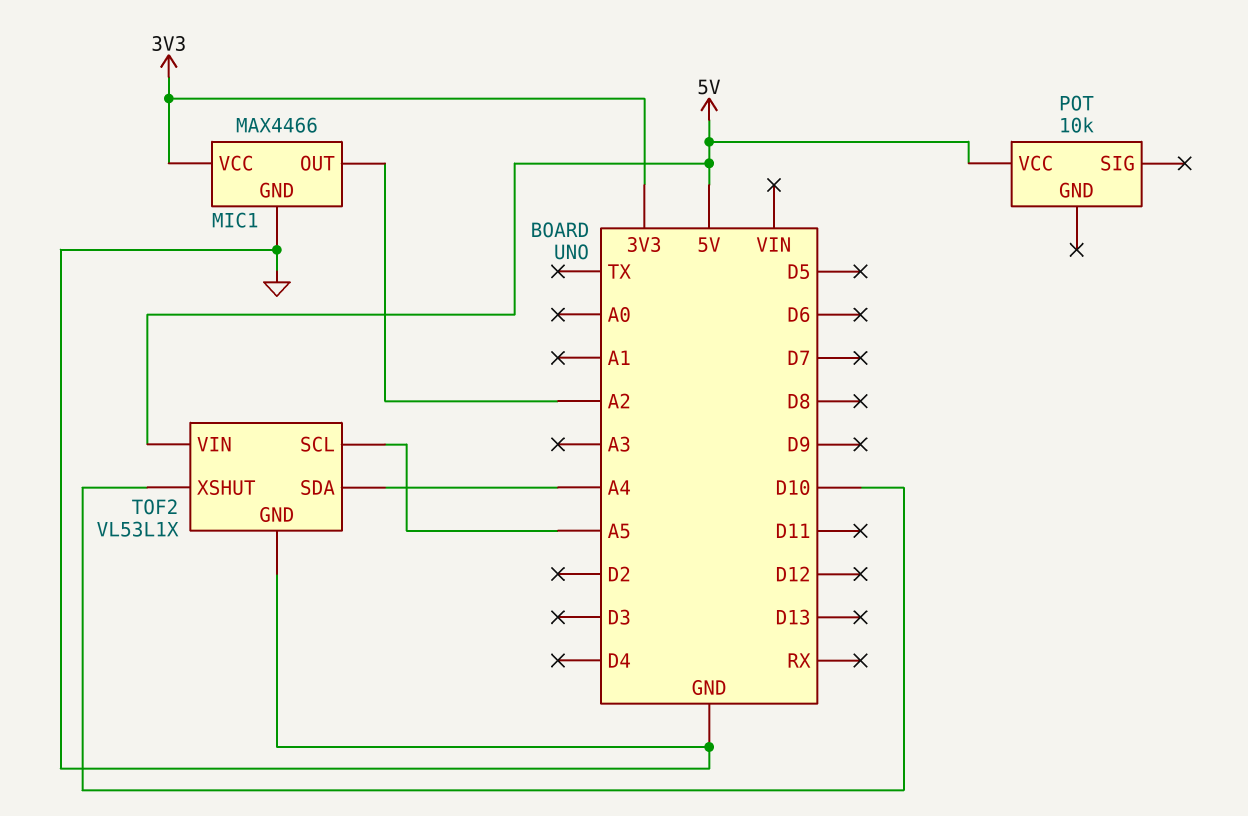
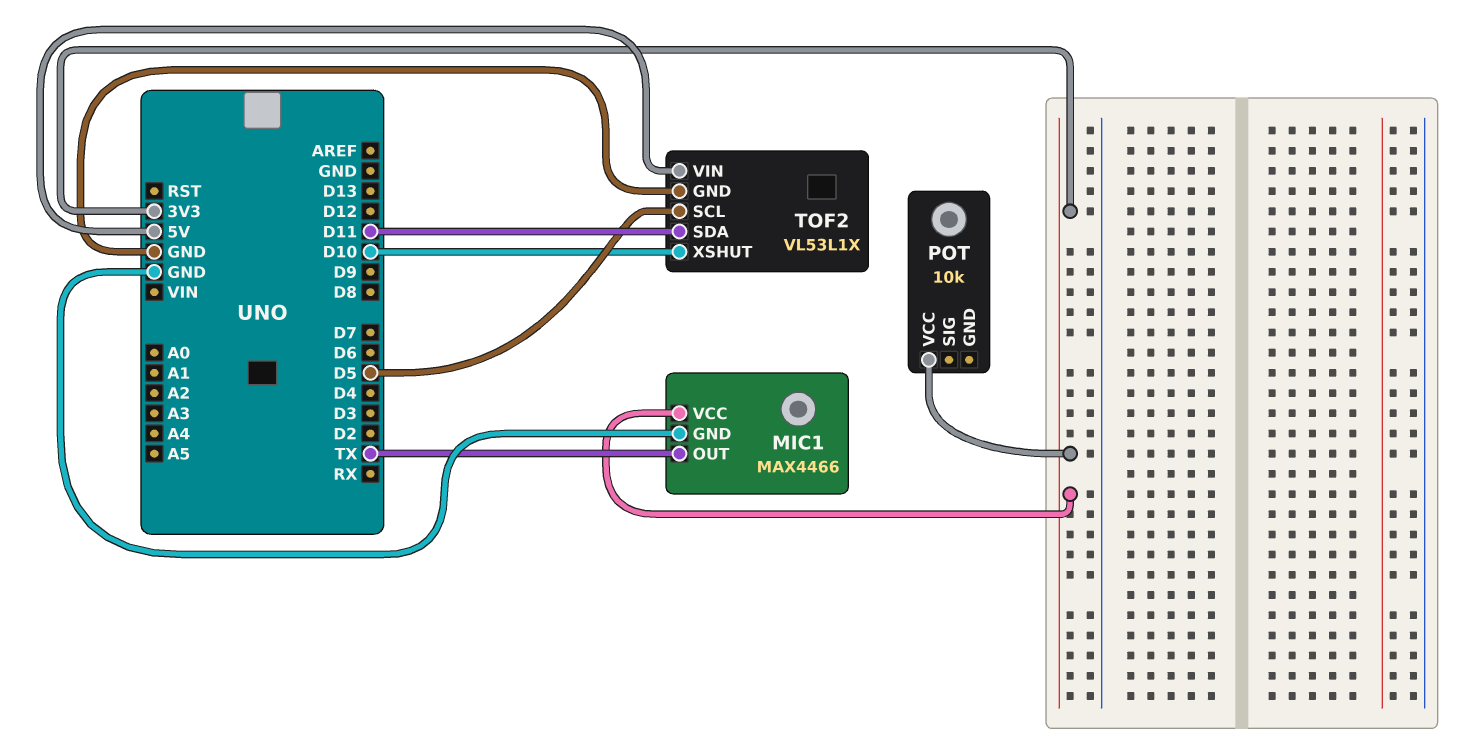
MIC1 pin OUT: A2 -> TX
POT pin VCC: 5V -> 3V3
TOF2 pin SCL: A5 -> D5
TOF2 pin SDA: A4 -> D11

